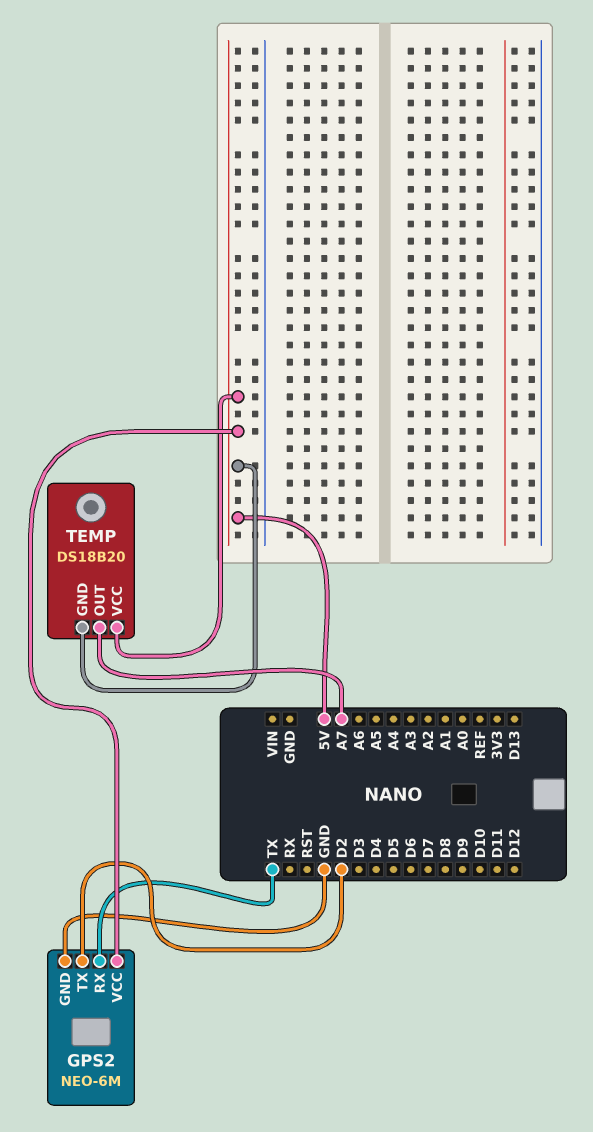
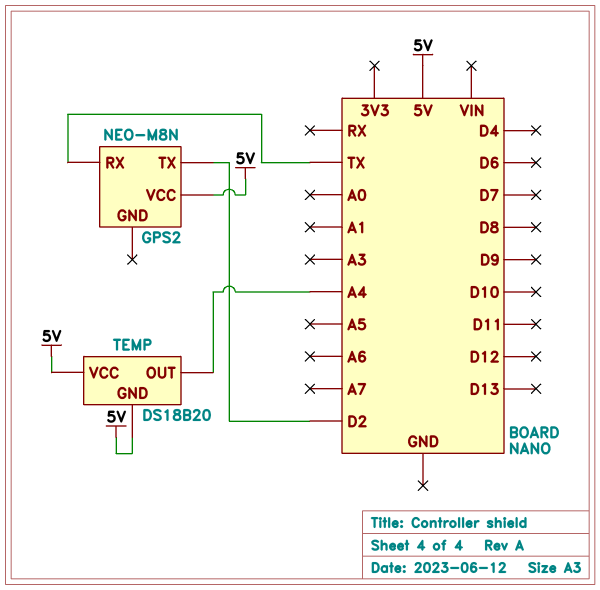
GPS2: NEO-6M -> NEO-M8N
GPS2 pin GND: GND -> none
TEMP pin OUT: A7 -> A4

